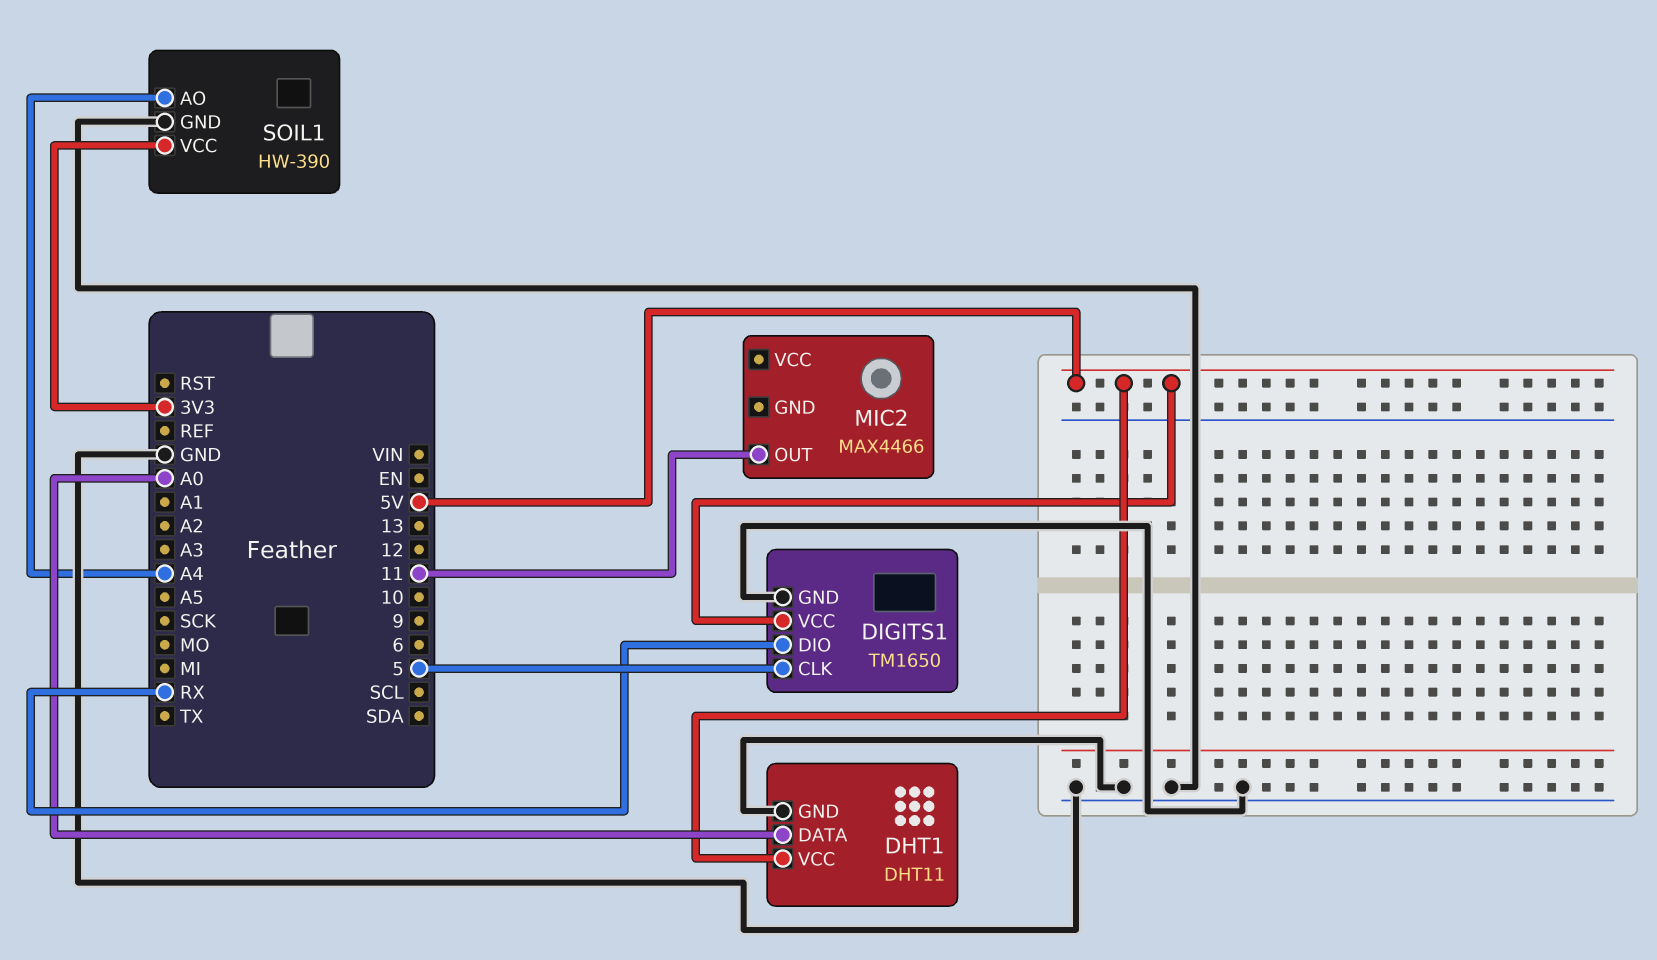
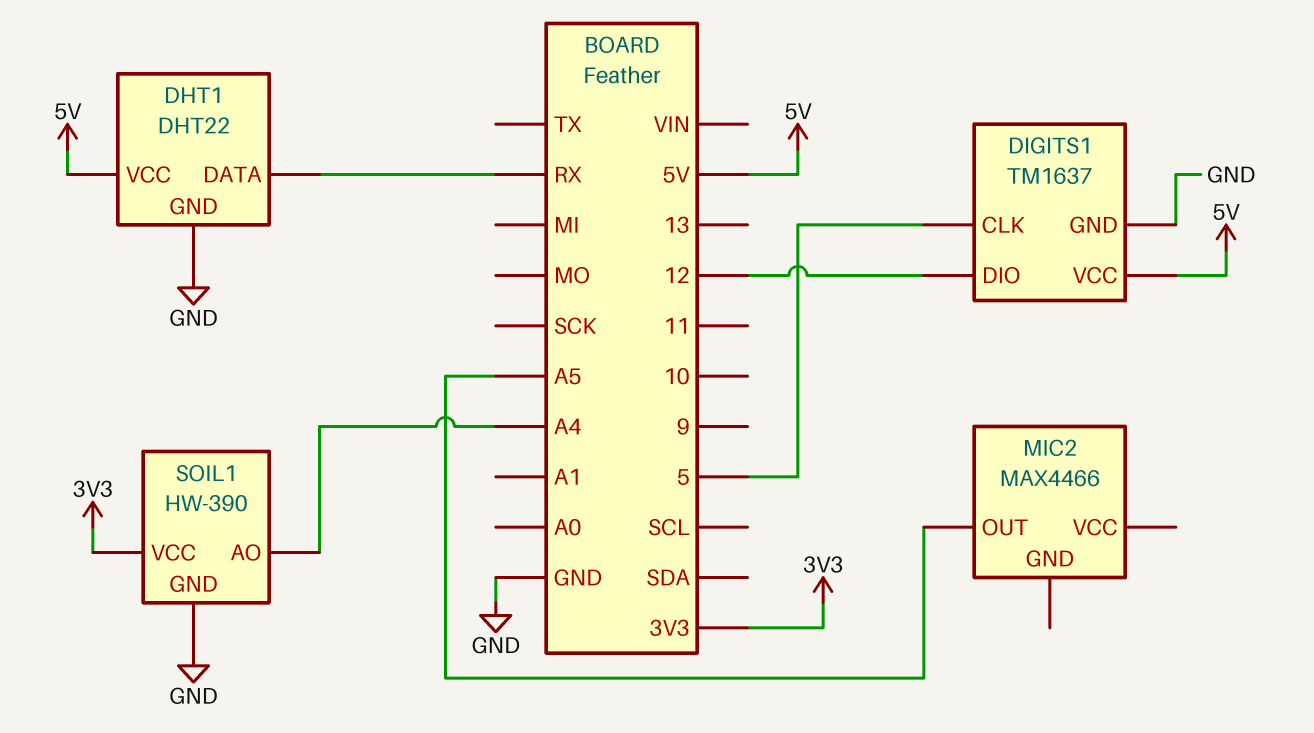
DHT1: DHT11 -> DHT22
DHT1 pin DATA: A0 -> RX
DIGITS1: TM1650 -> TM1637
DIGITS1 pin DIO: RX -> 12
MIC2 pin OUT: 11 -> A5

